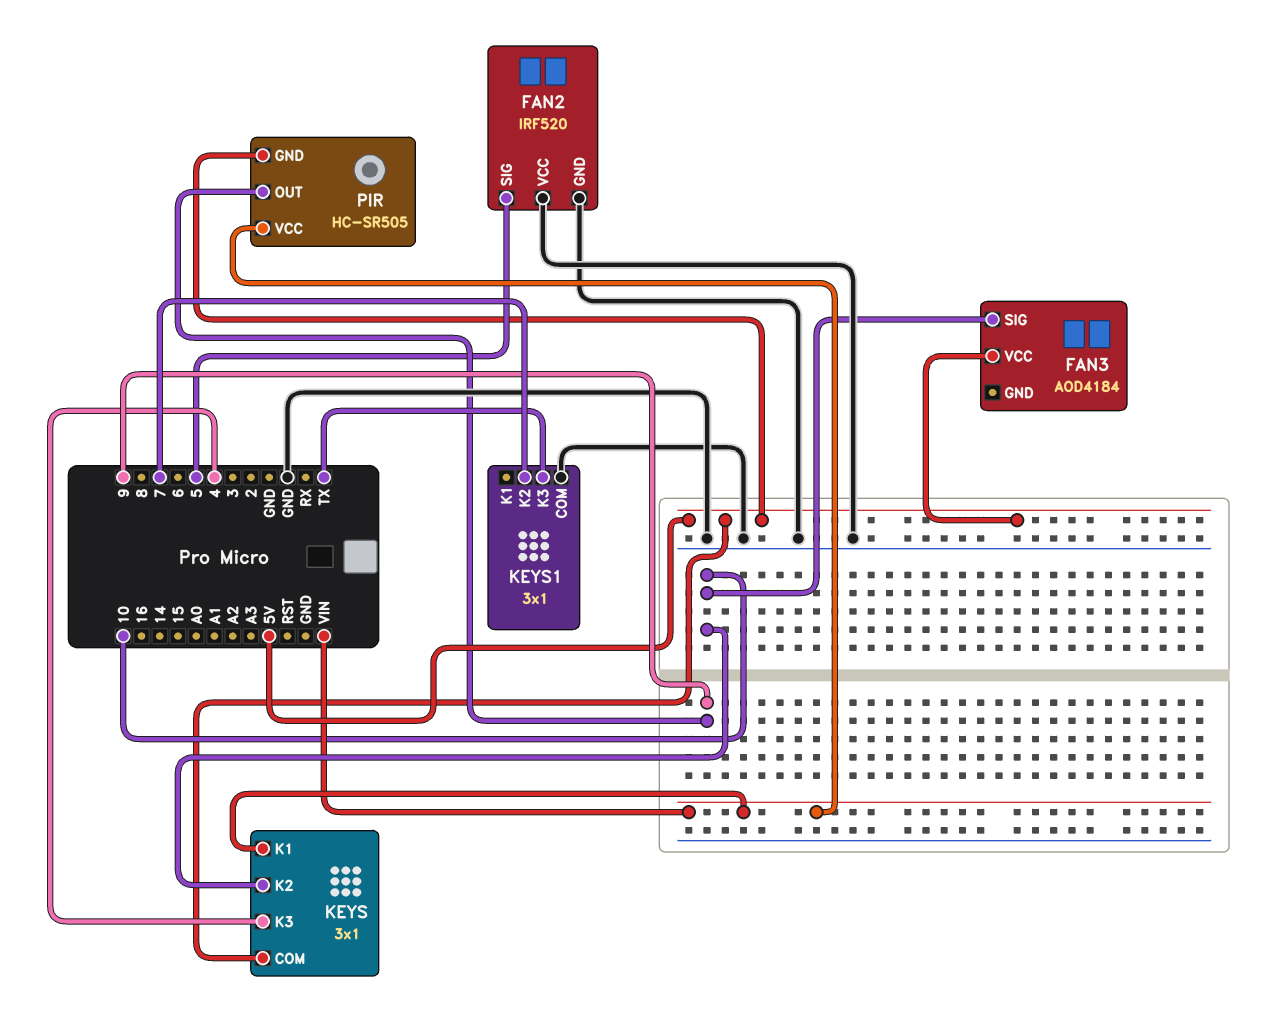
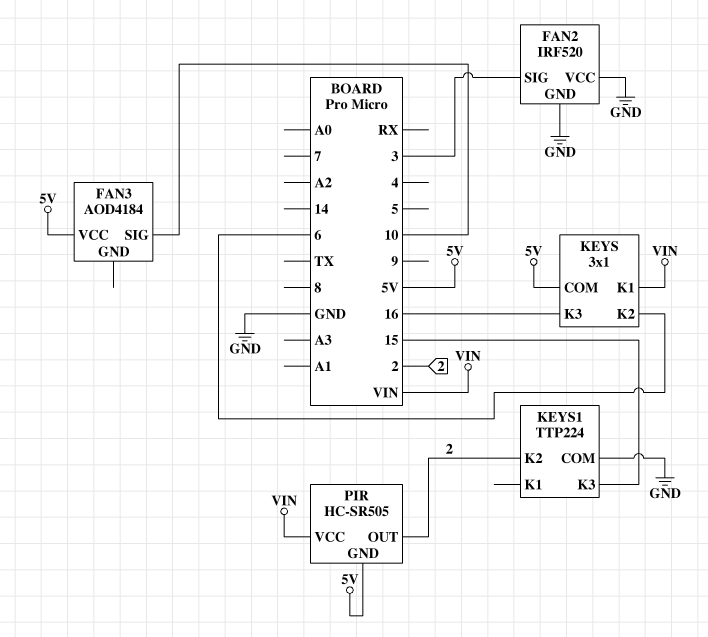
FAN2 pin SIG: 5 -> 3
KEYS pin K2: 10 -> 6
KEYS pin K3: 4 -> 16
KEYS1: 3x1 -> TTP224
KEYS1 pin K2: 7 -> 2
KEYS1 pin K3: TX -> 15
PIR pin OUT: 9 -> 2

